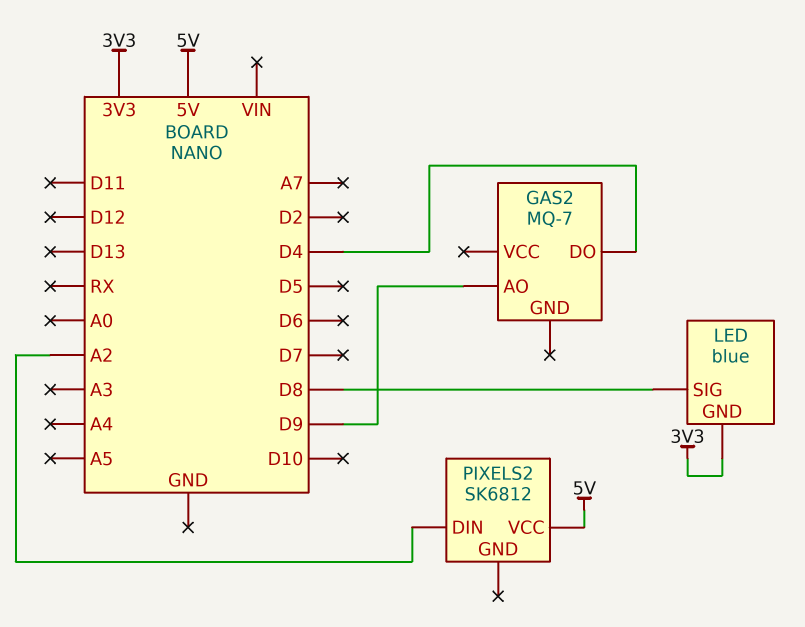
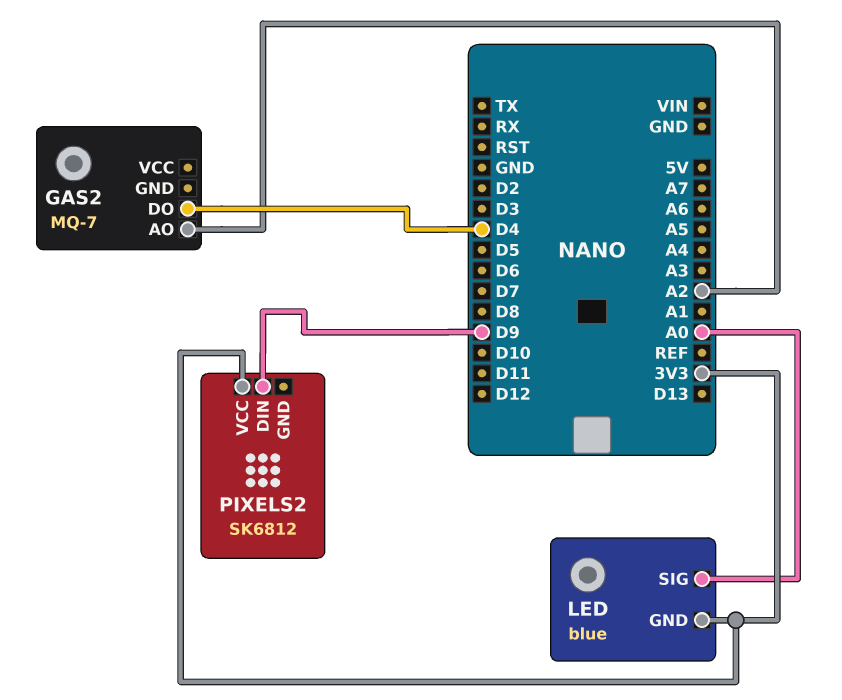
GAS2 pin AO: D9 -> A2
LED pin SIG: D8 -> A0
PIXELS2 pin DIN: A2 -> D9
PIXELS2 pin VCC: 5V -> 3V3

